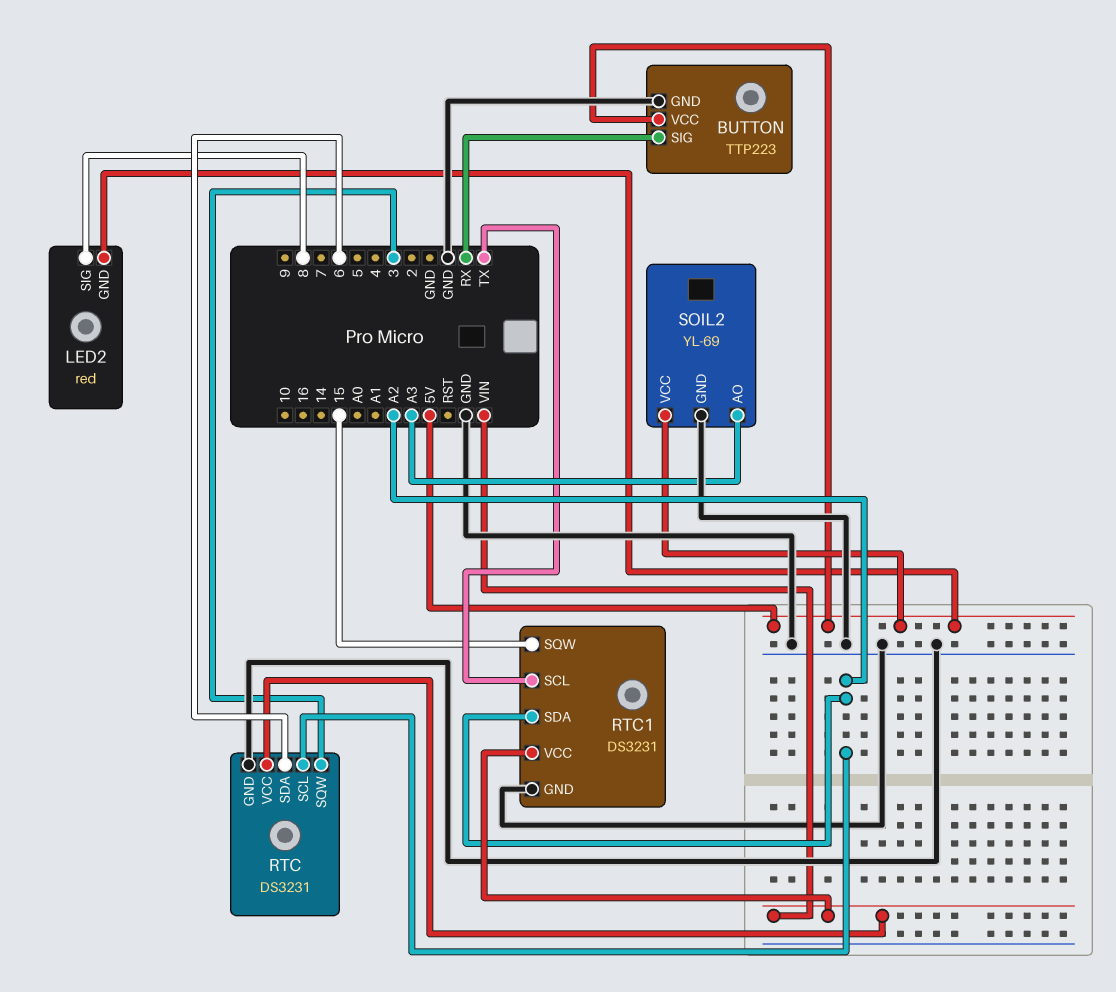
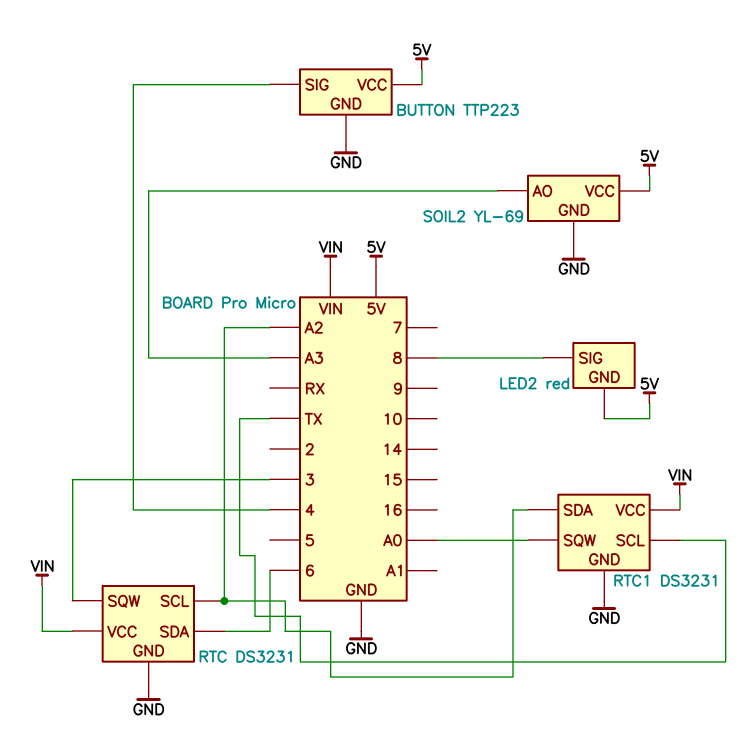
BUTTON pin SIG: RX -> 4
RTC1 pin SQW: 15 -> A0

